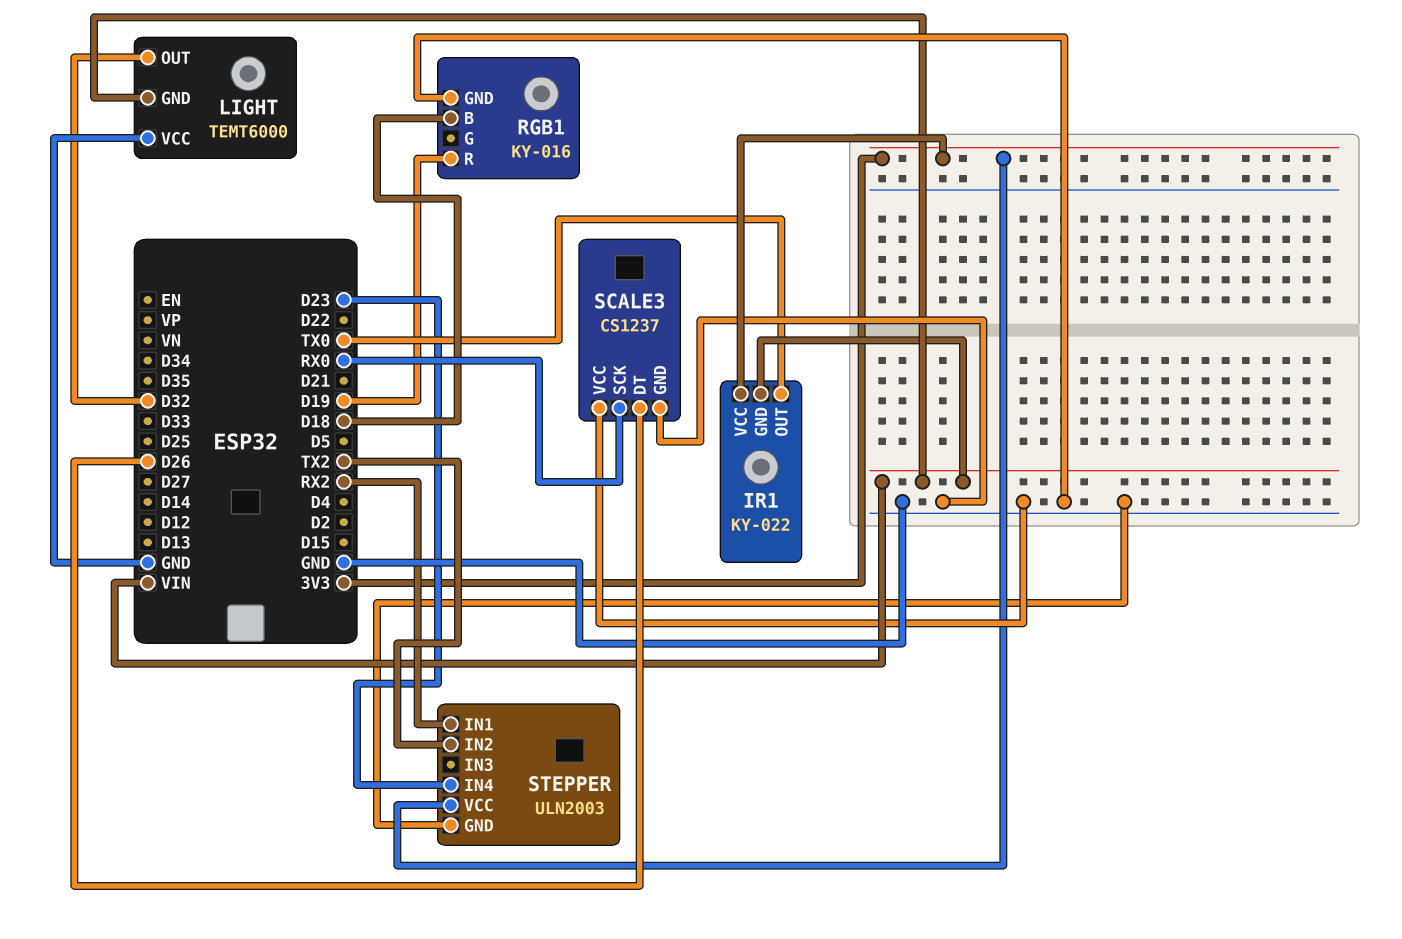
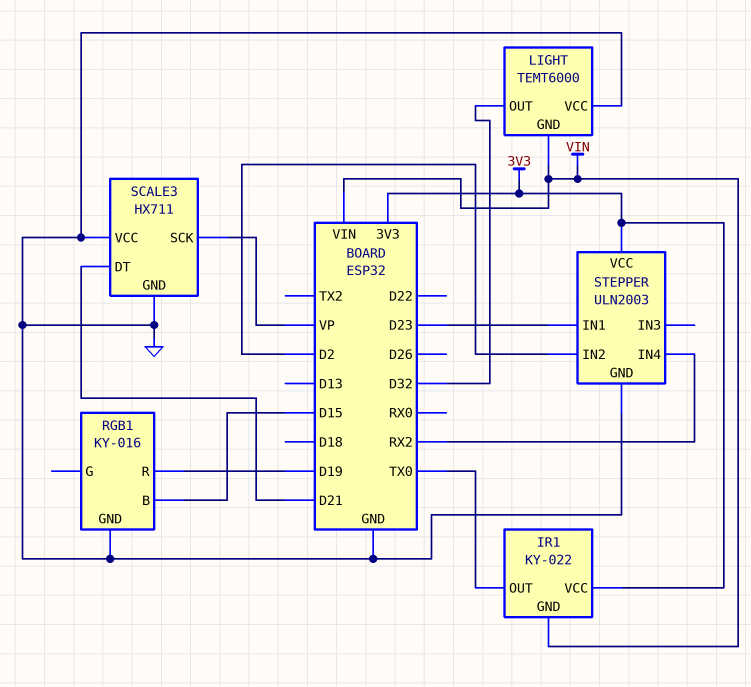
RGB1 pin B: D18 -> D15
SCALE3: CS1237 -> HX711
SCALE3 pin DT: D26 -> D21
SCALE3 pin SCK: RX0 -> VP
STEPPER pin IN1: RX2 -> D23
STEPPER pin IN2: TX2 -> D2
STEPPER pin IN4: D23 -> RX2

